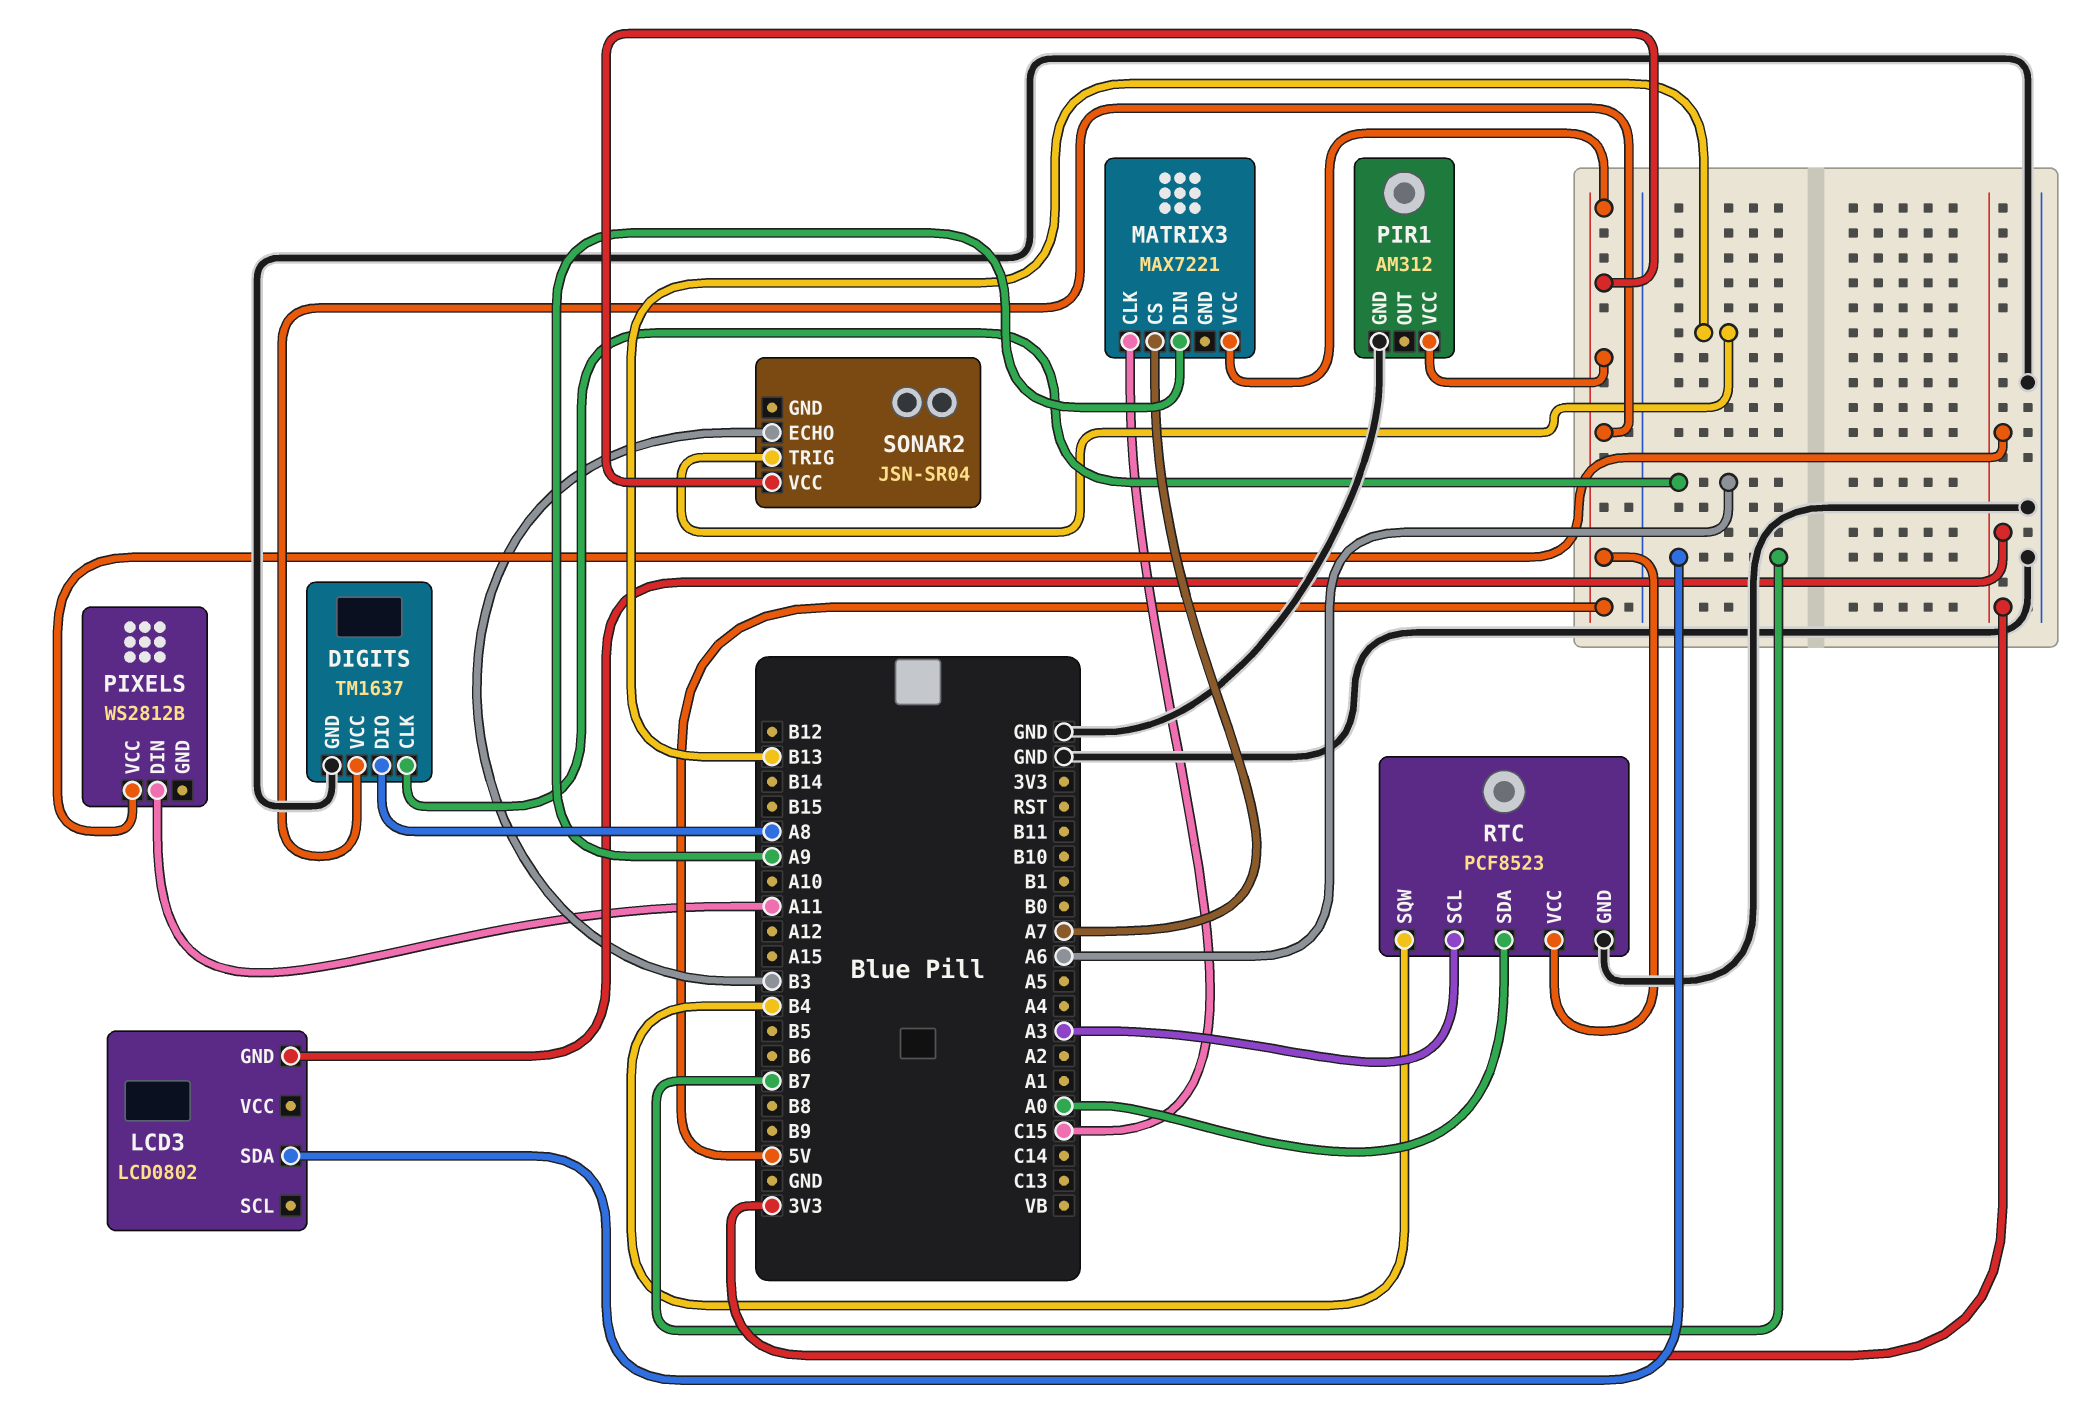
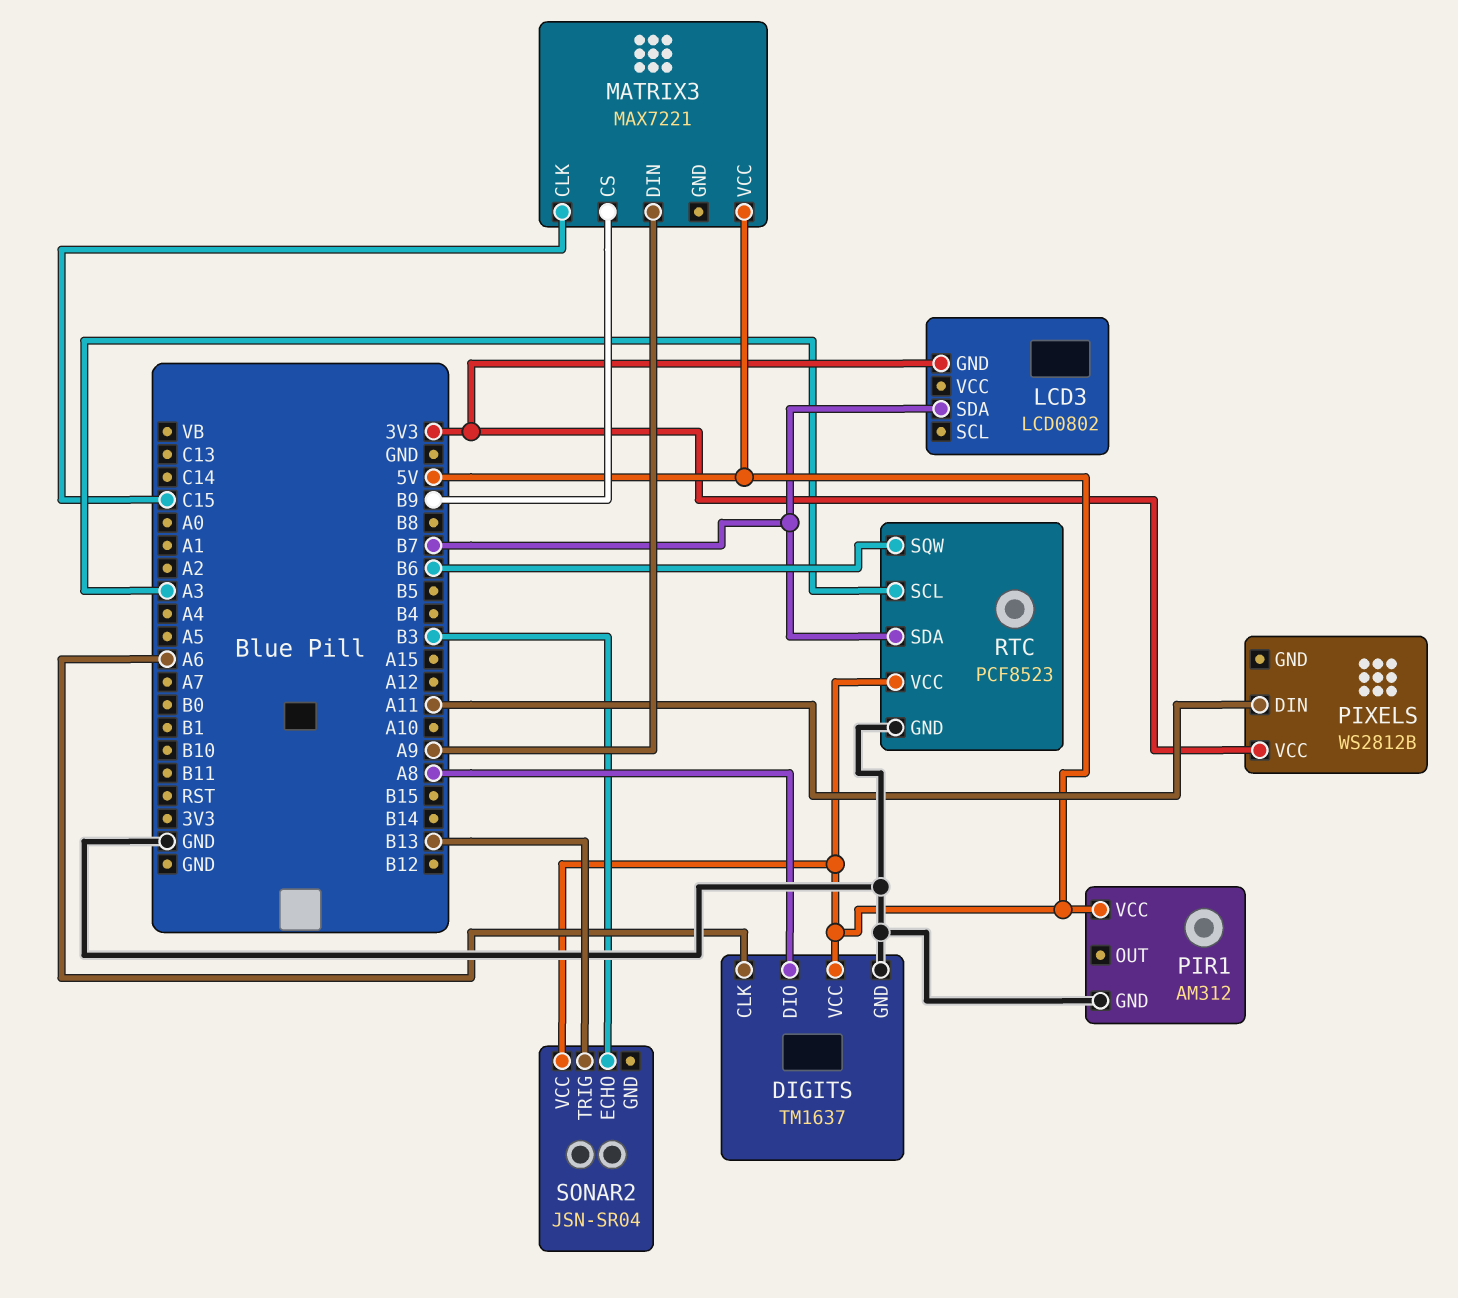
MATRIX3 pin CS: A7 -> B9
RTC pin SDA: A0 -> B7
RTC pin SQW: B4 -> B6

